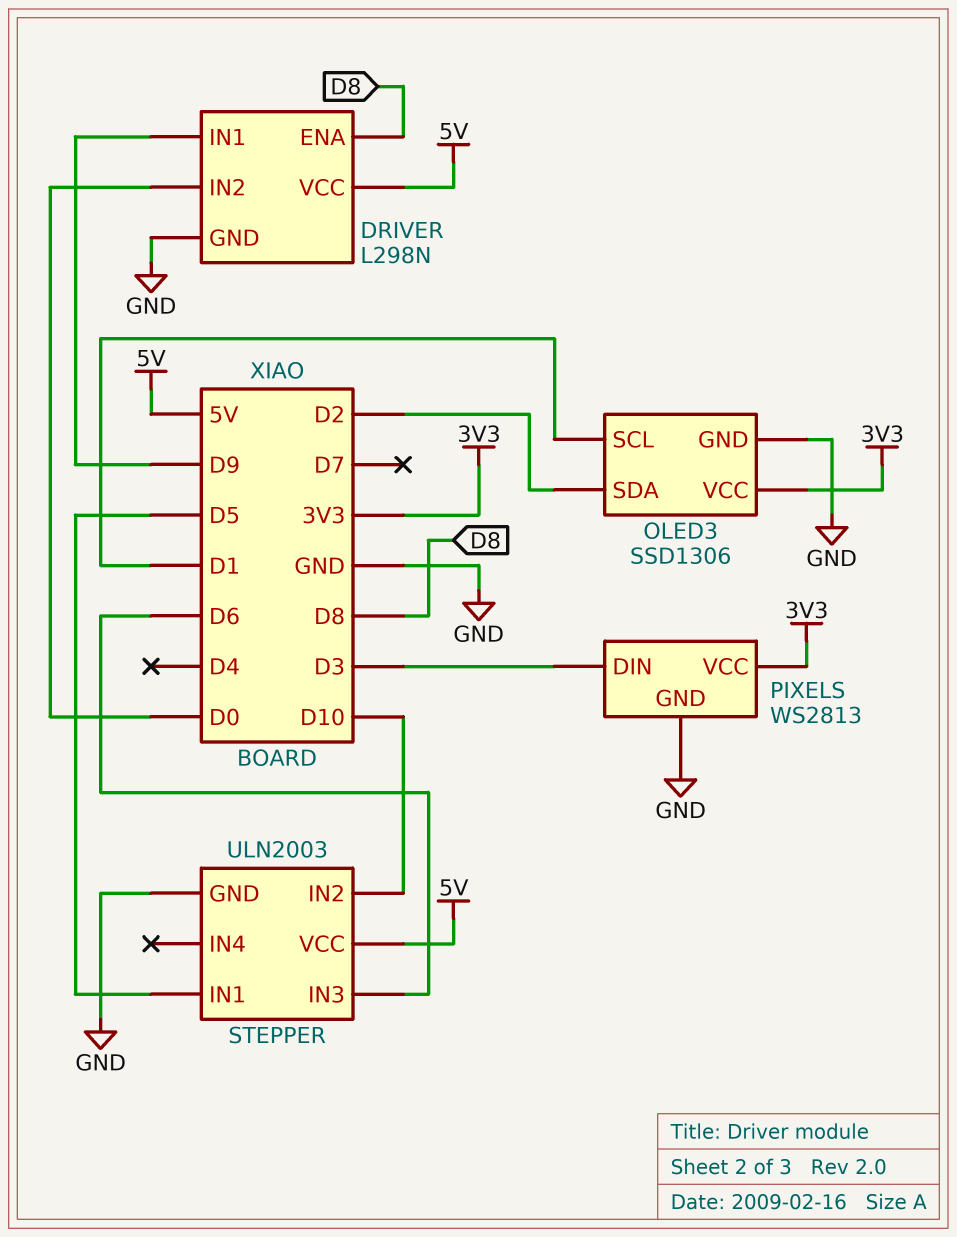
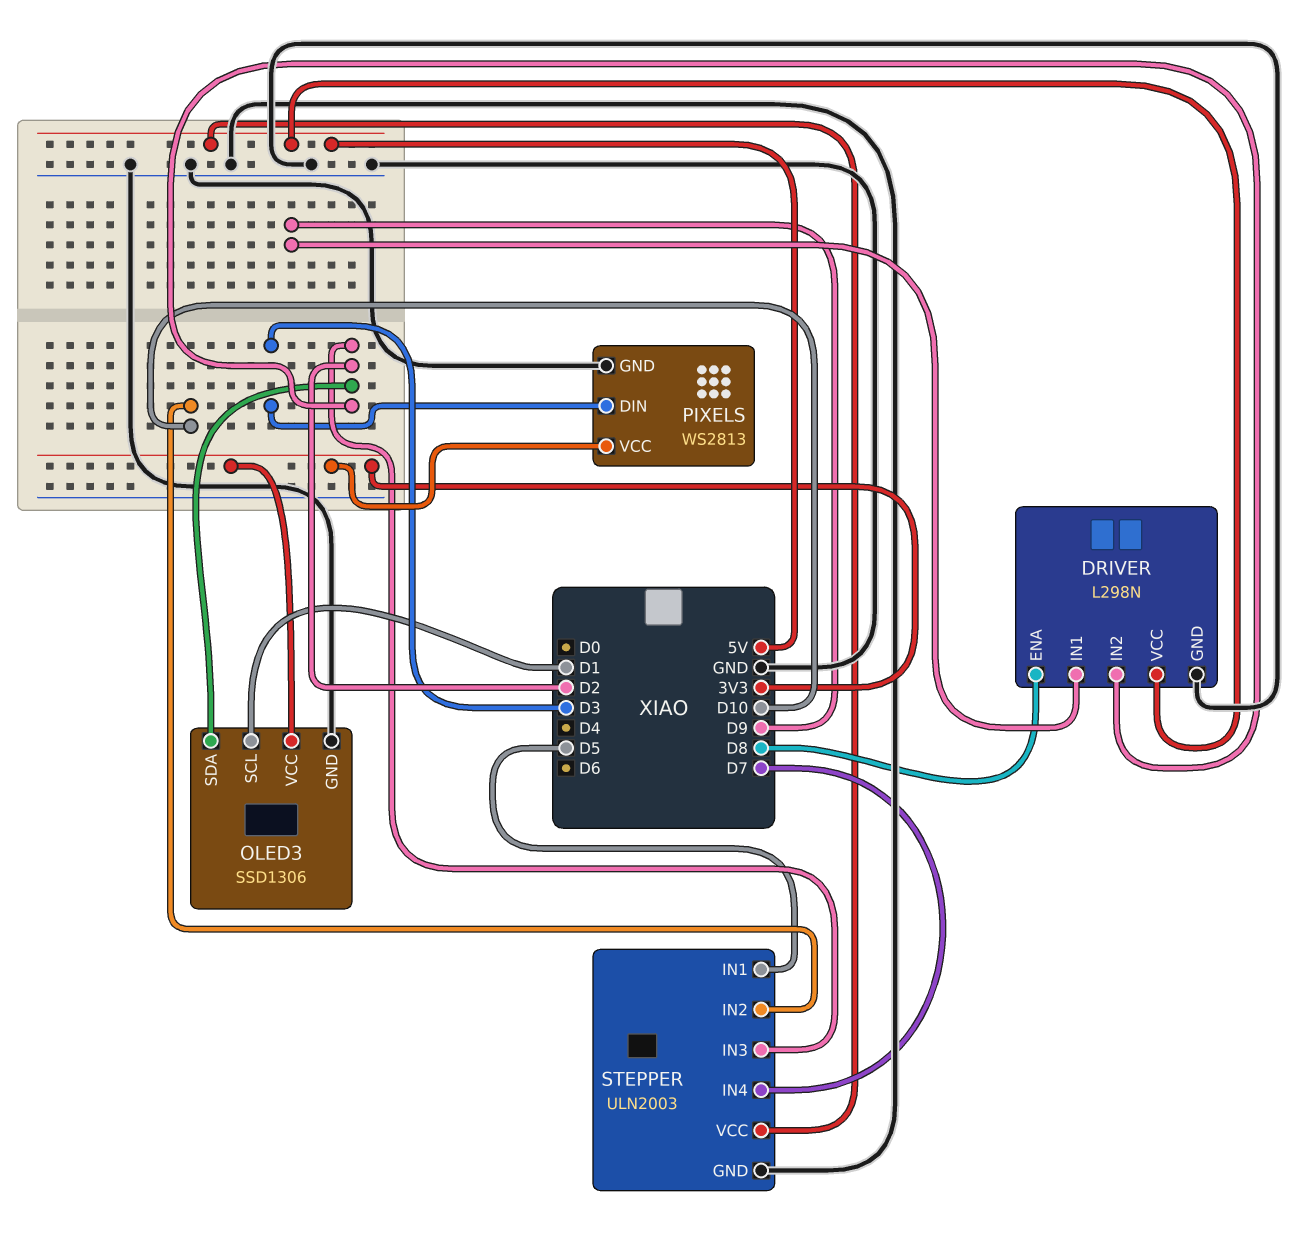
DRIVER pin IN2: D0 -> D2
STEPPER pin IN3: D6 -> D2
STEPPER pin IN4: none -> D7

